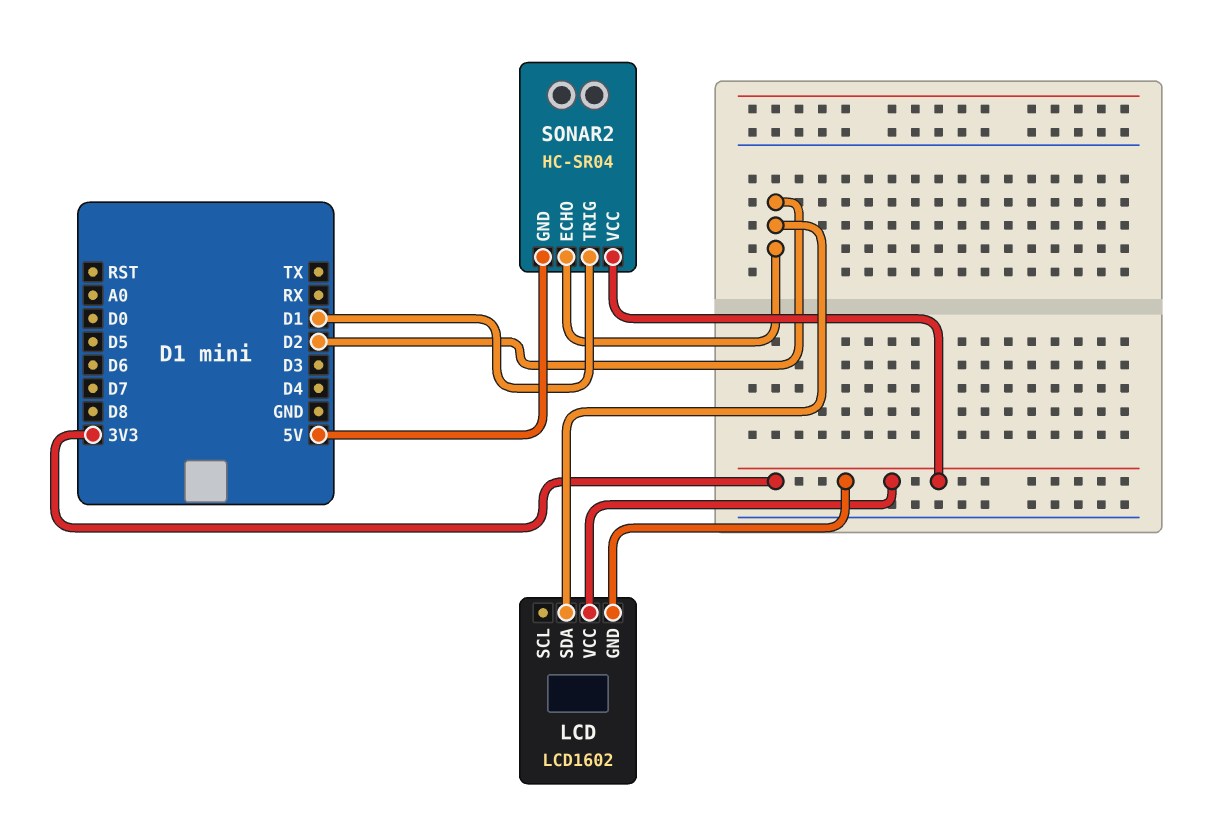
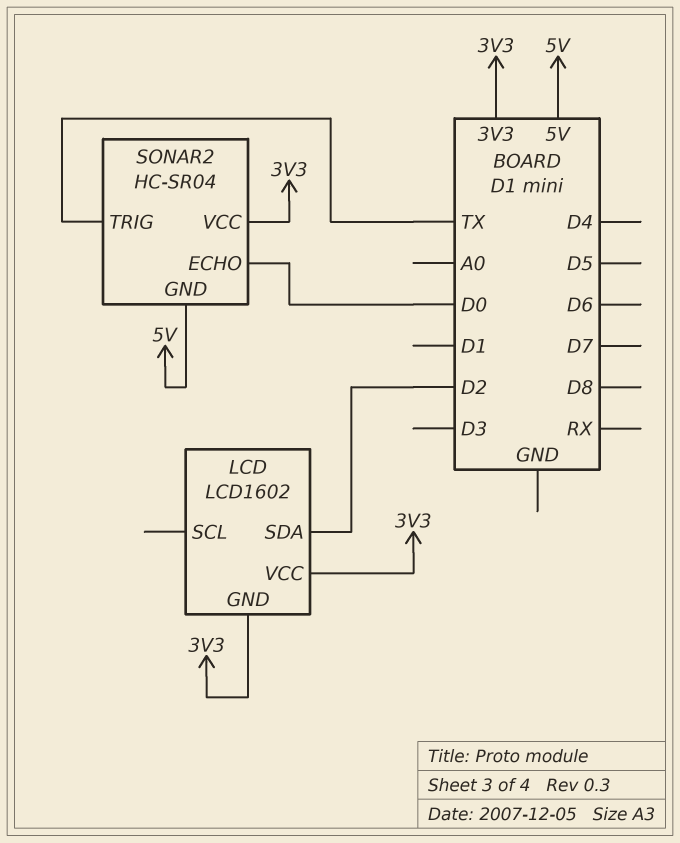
SONAR2 pin ECHO: D2 -> D0
SONAR2 pin TRIG: D1 -> TX

